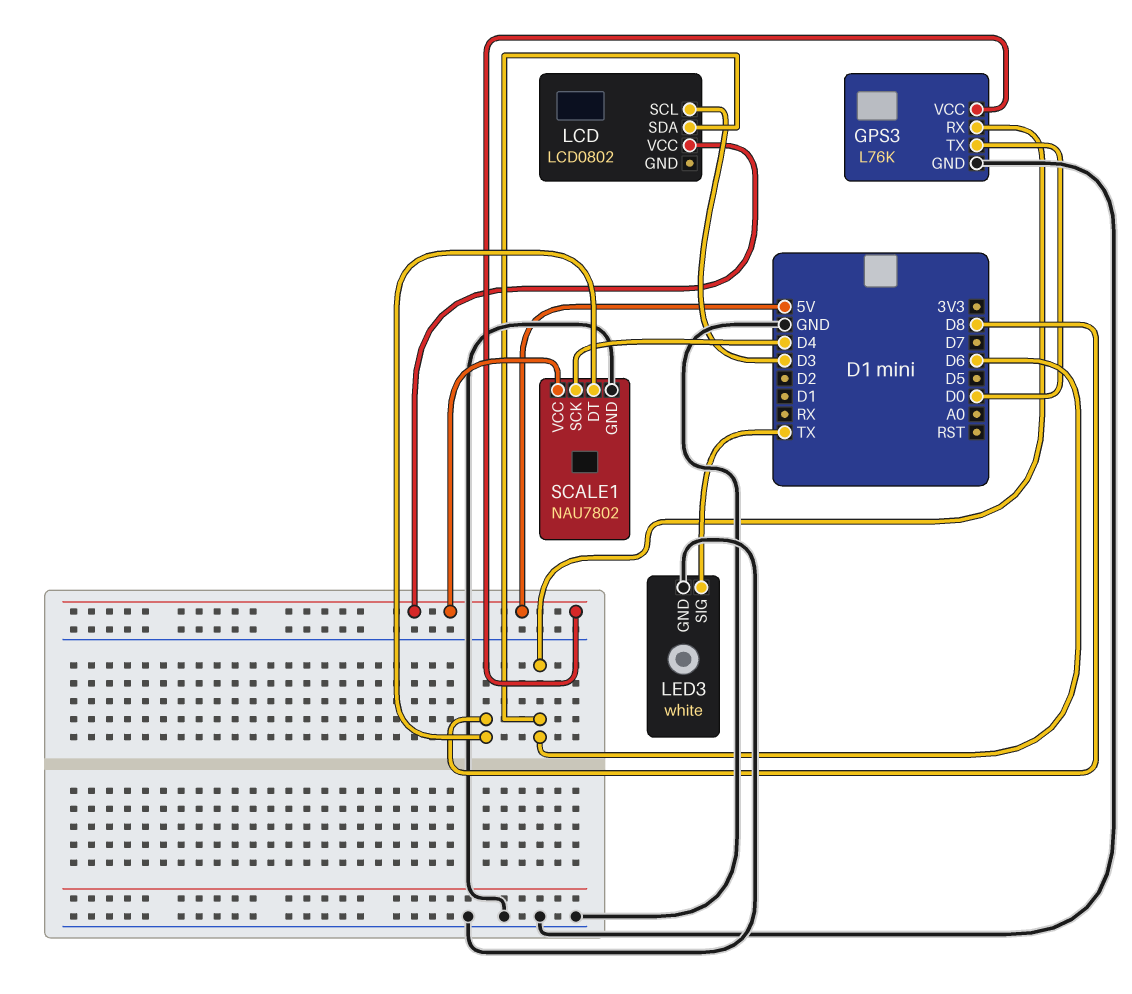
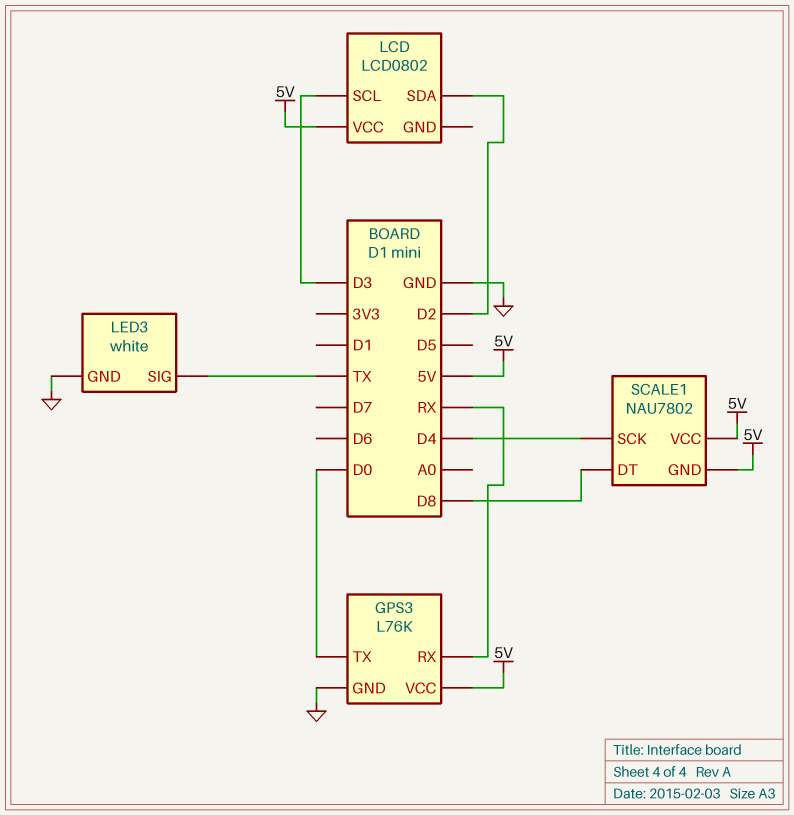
GPS3 pin RX: D6 -> RX
LCD pin SDA: D6 -> D2
SCALE1 pin GND: GND -> 5V

